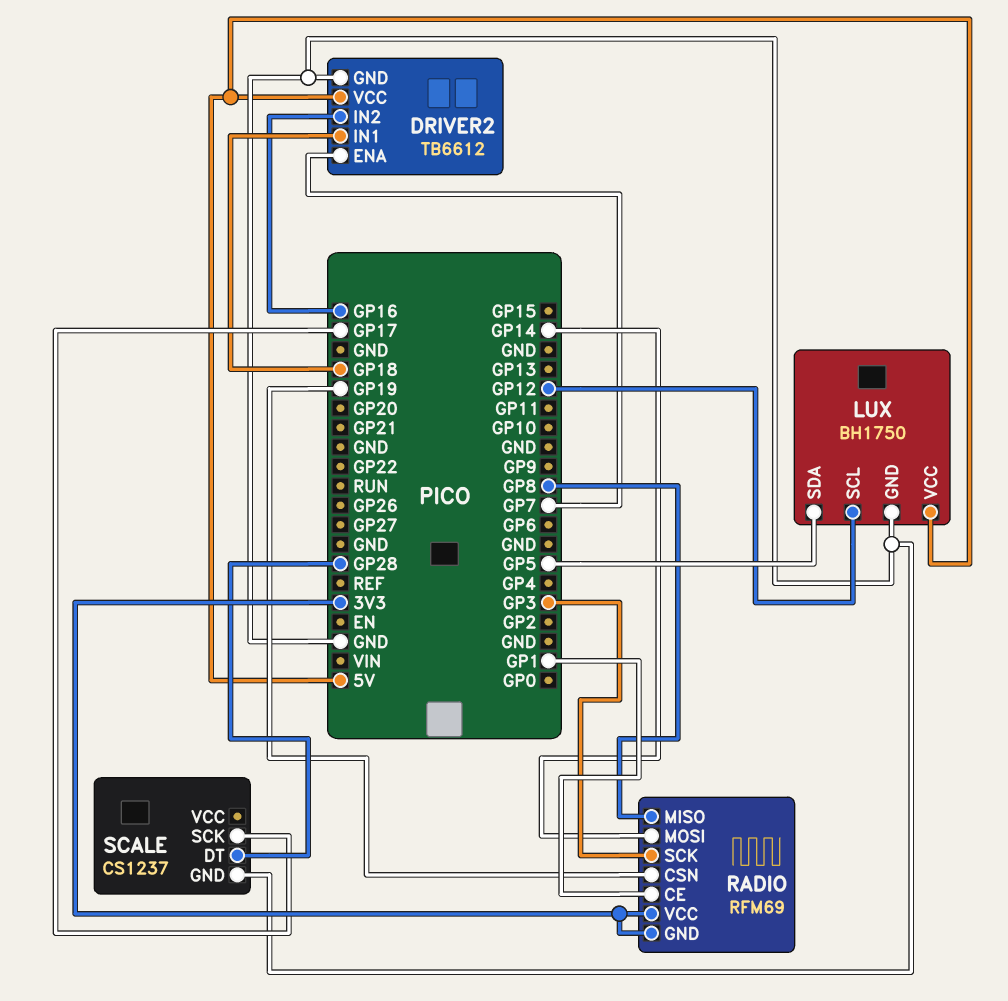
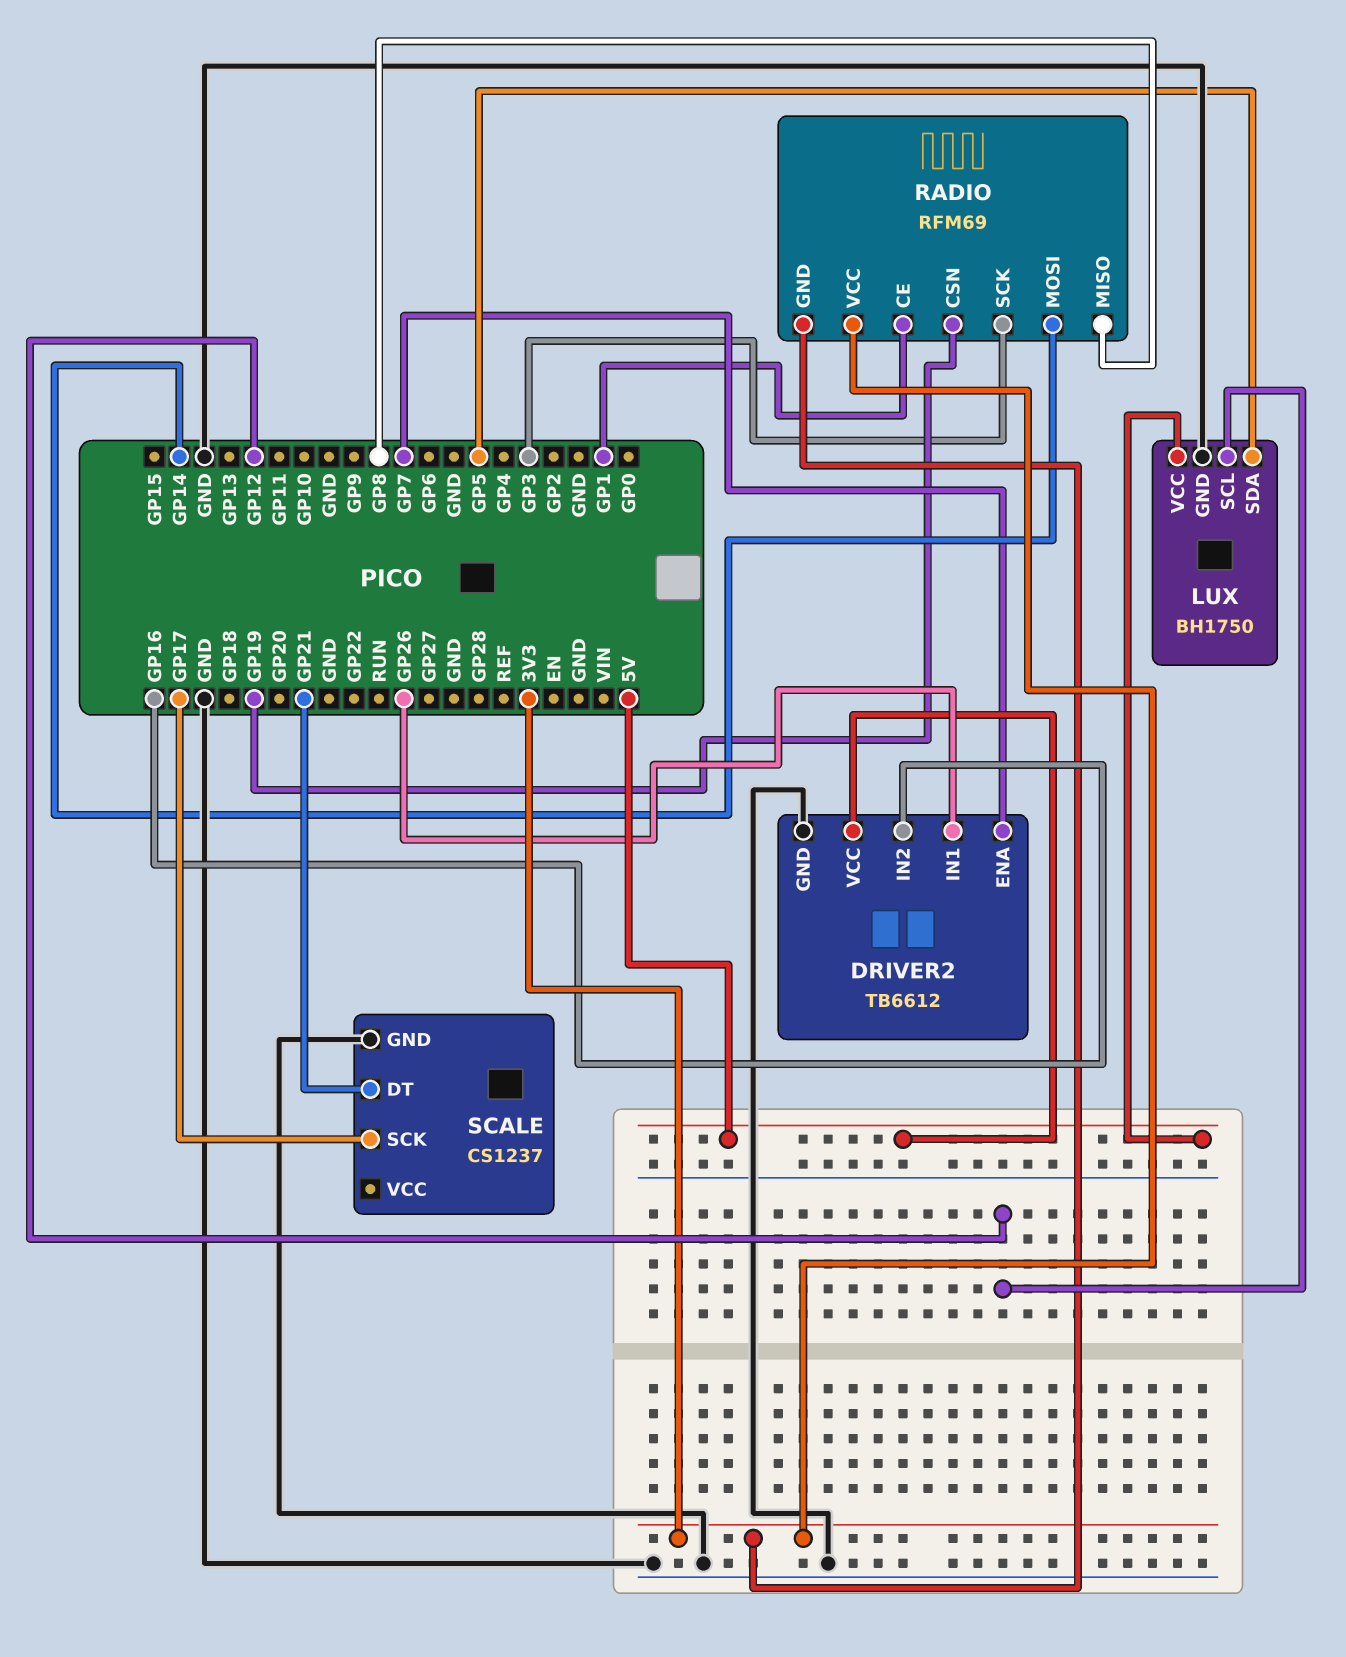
DRIVER2 pin IN1: GP18 -> GP26
SCALE pin DT: GP28 -> GP21

